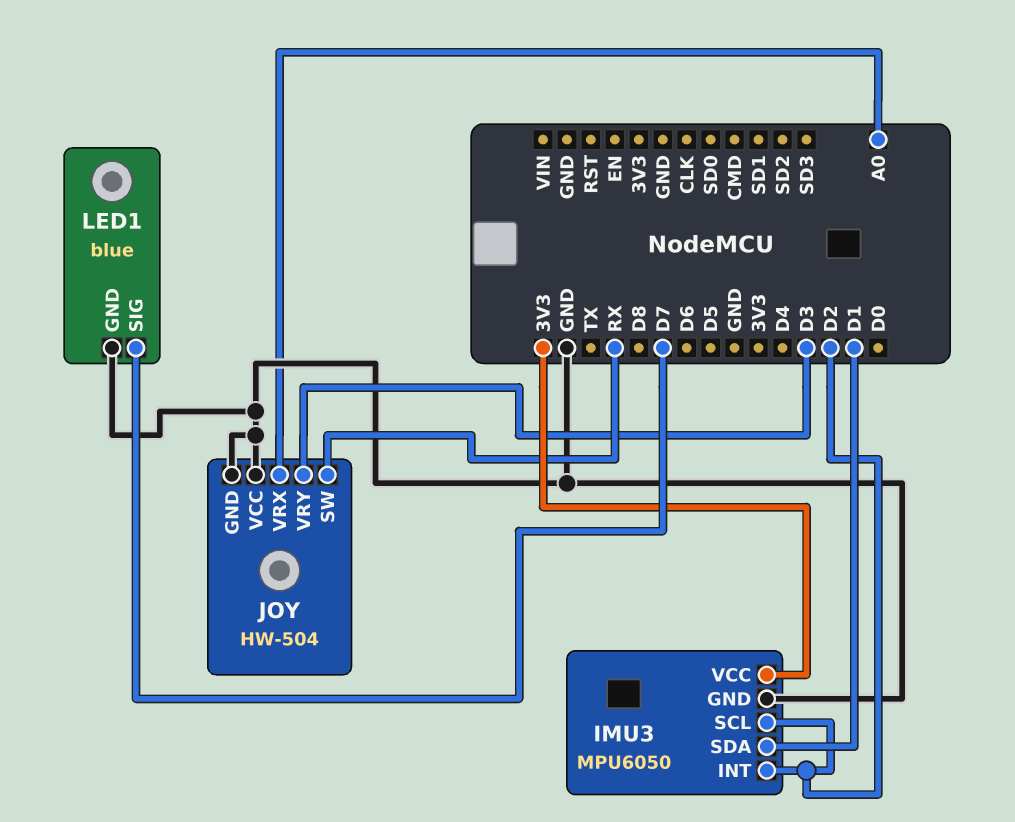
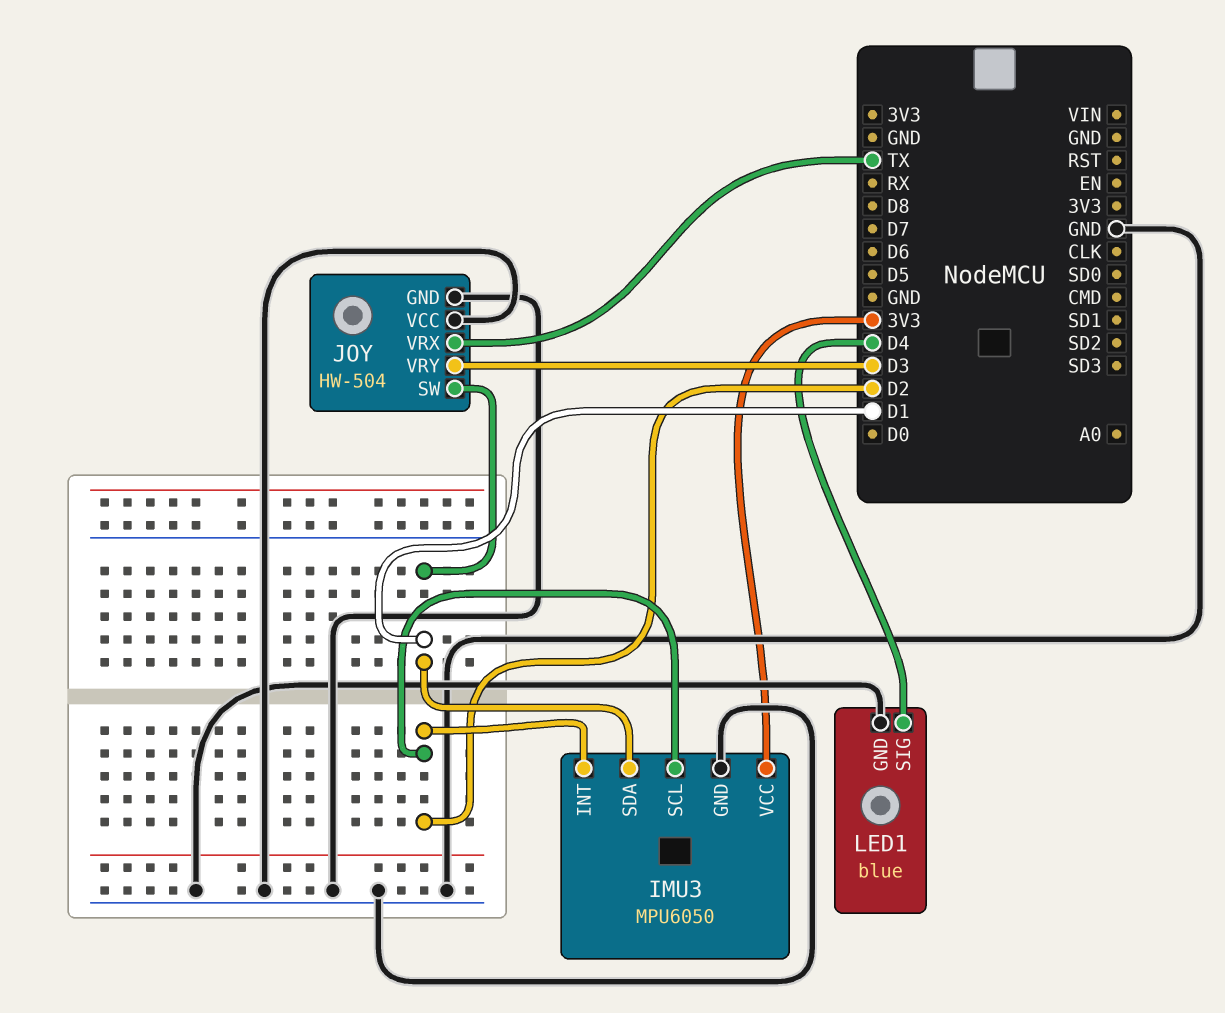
JOY pin SW: RX -> D1
JOY pin VRX: A0 -> TX
LED1 pin SIG: D7 -> D4

